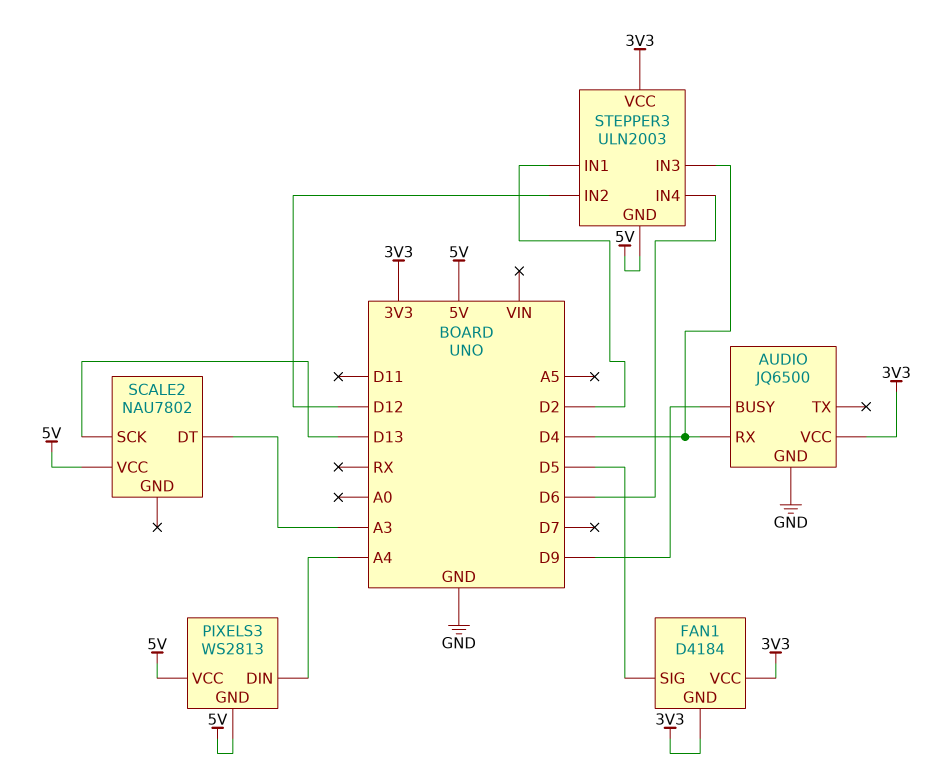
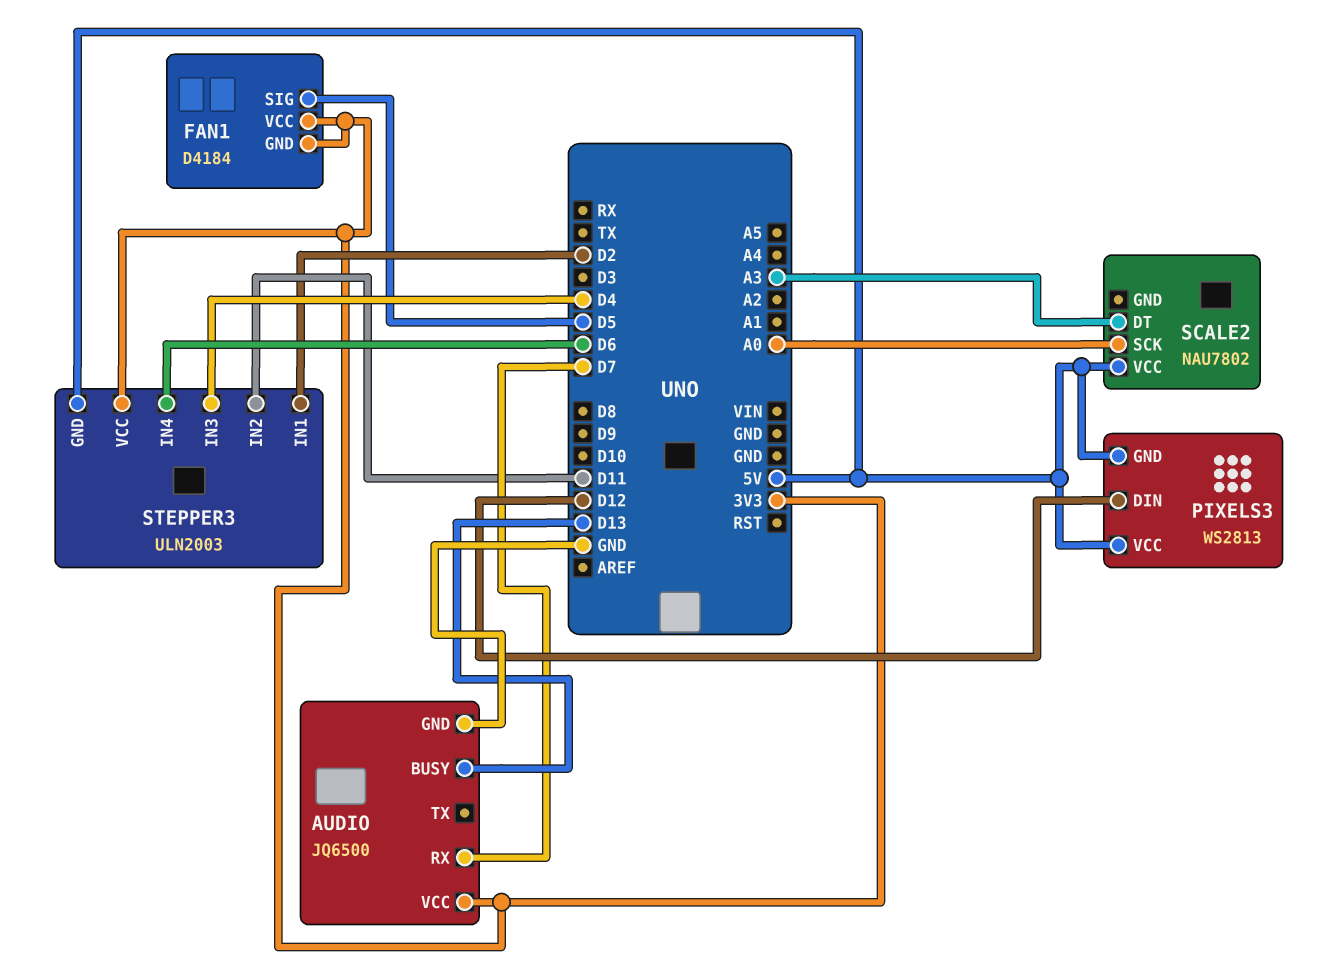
AUDIO pin BUSY: D9 -> D13
AUDIO pin RX: D4 -> D7
PIXELS3 pin DIN: A4 -> D12
SCALE2 pin SCK: D13 -> A0
STEPPER3 pin IN2: D12 -> D11

